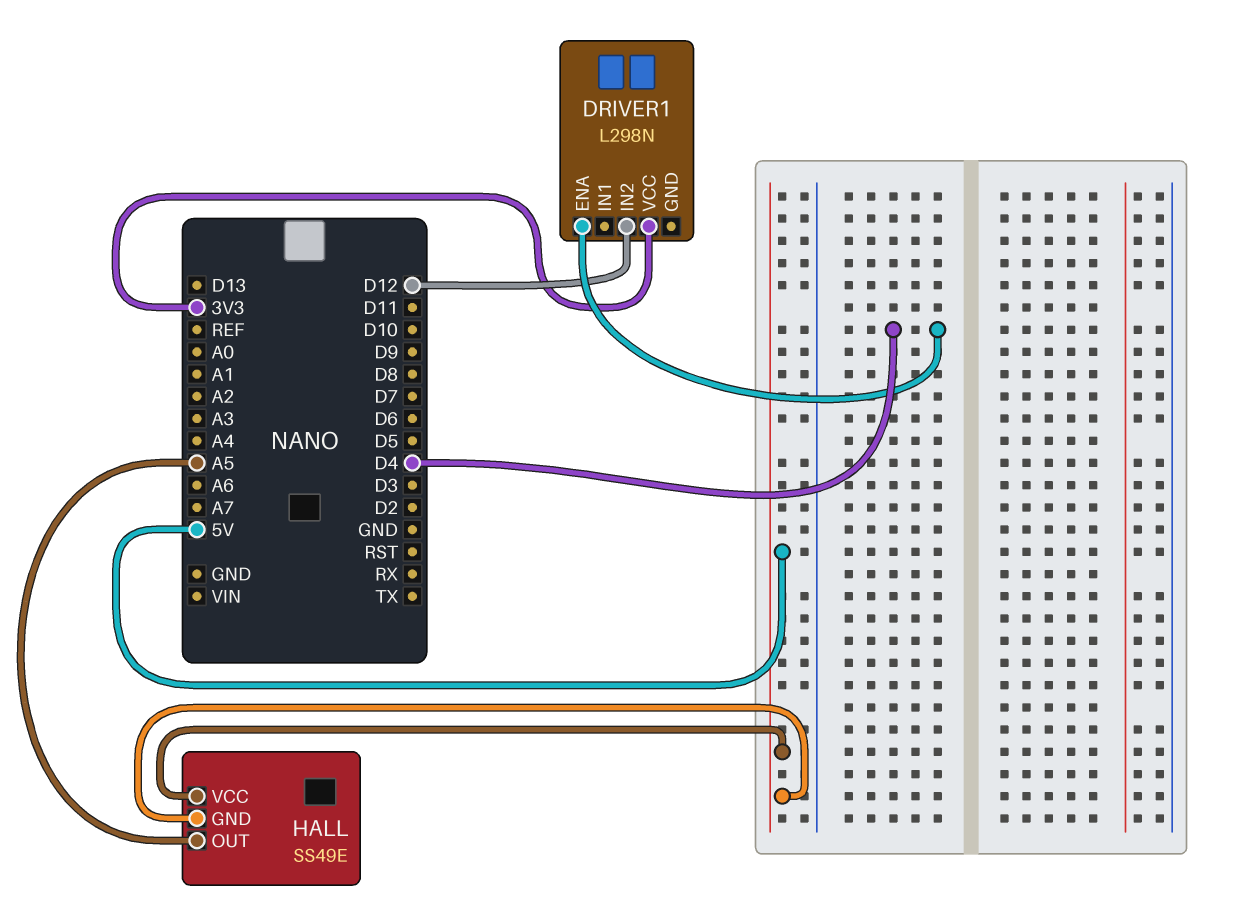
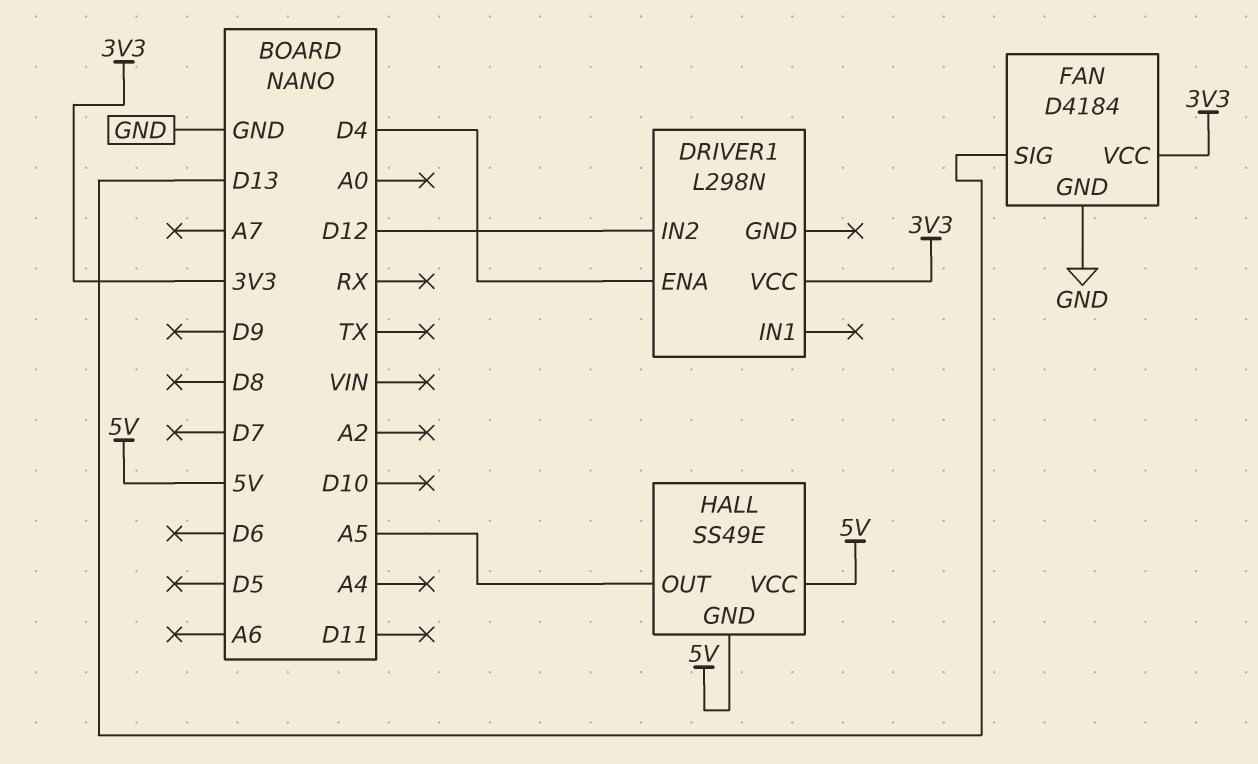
FAN: none -> D4184
FAN pin GND: none -> GND
FAN pin SIG: none -> D13
FAN pin VCC: none -> 3V3

